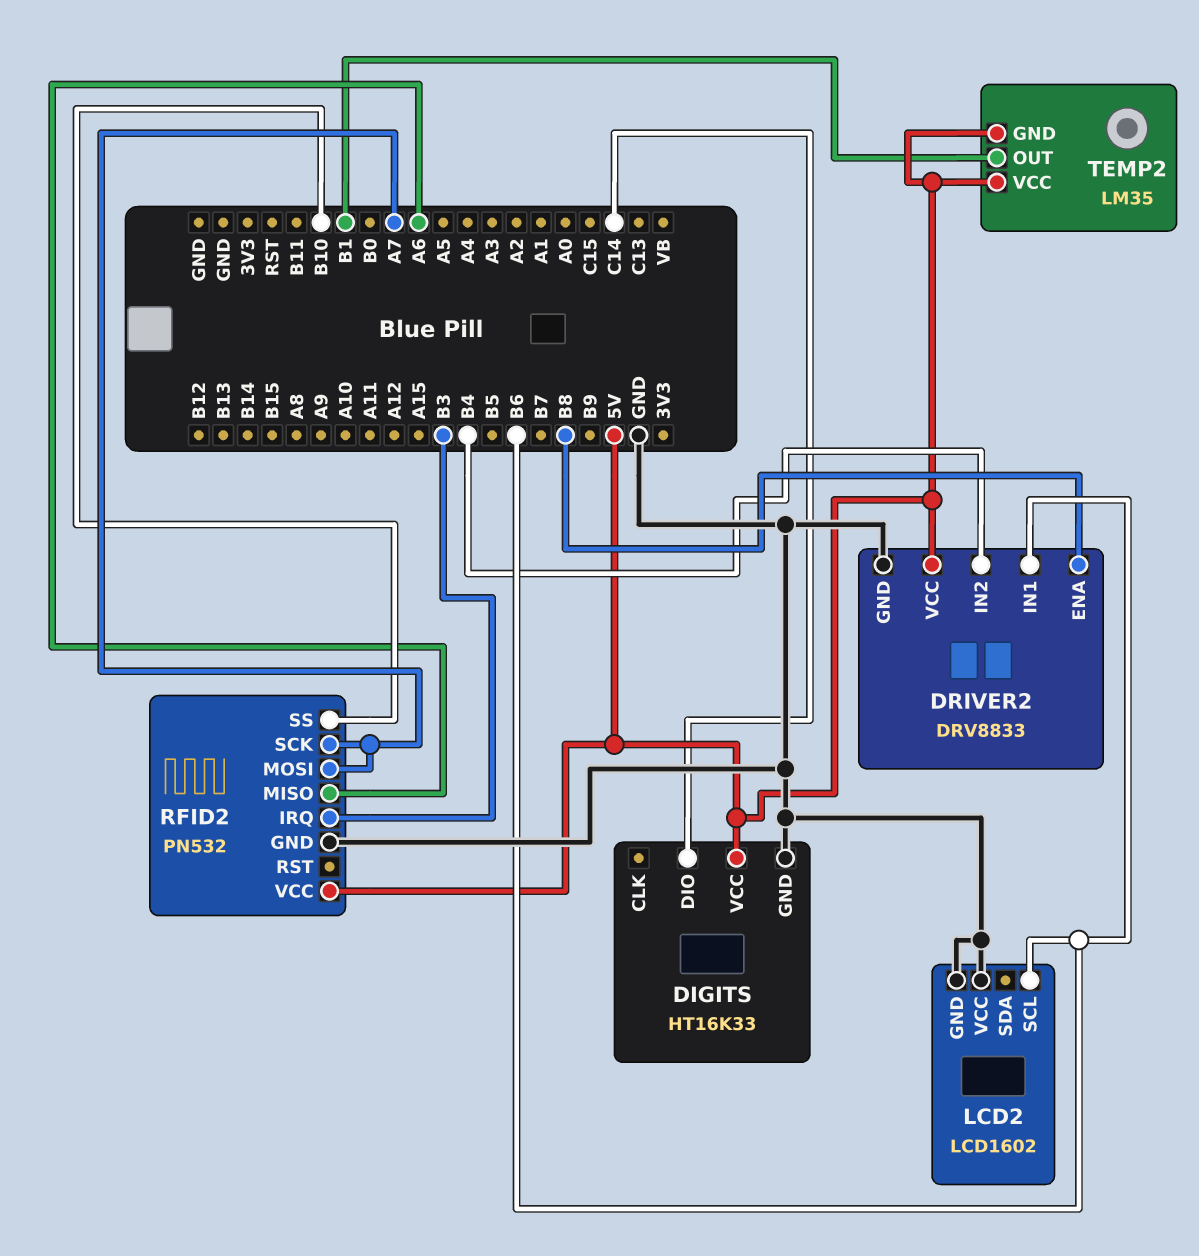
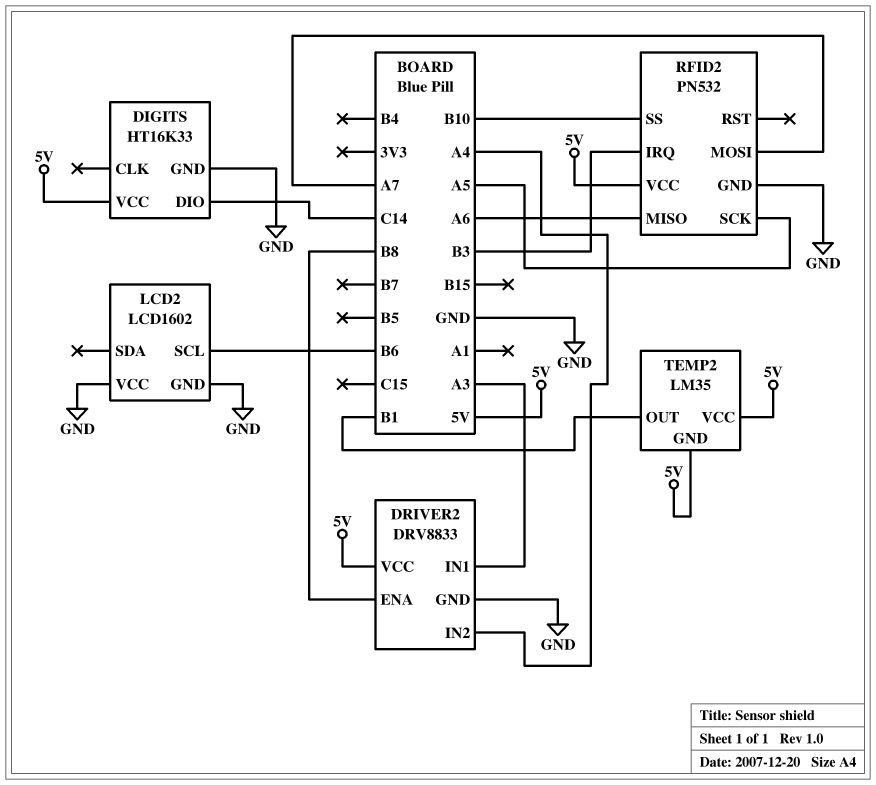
DRIVER2 pin IN1: B6 -> A3
DRIVER2 pin IN2: B4 -> A4
RFID2 pin SCK: A7 -> A5

